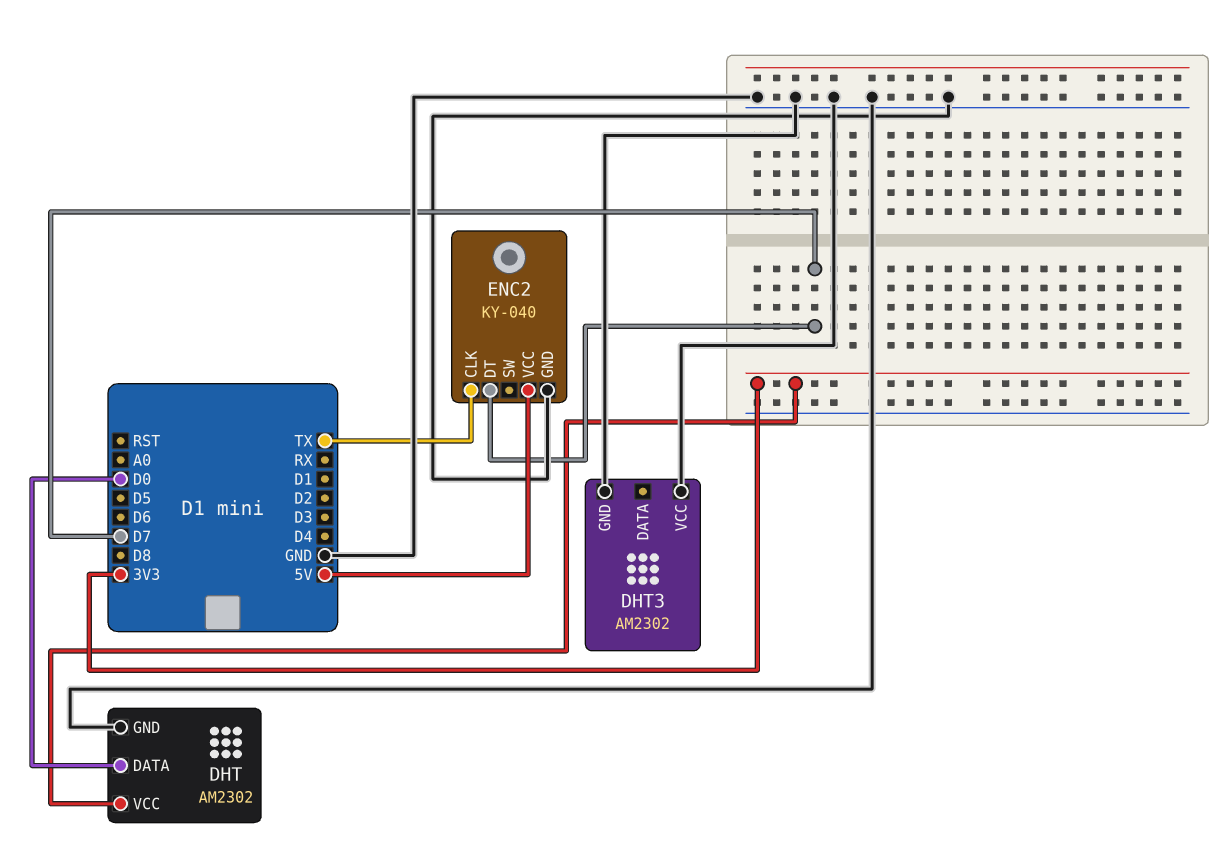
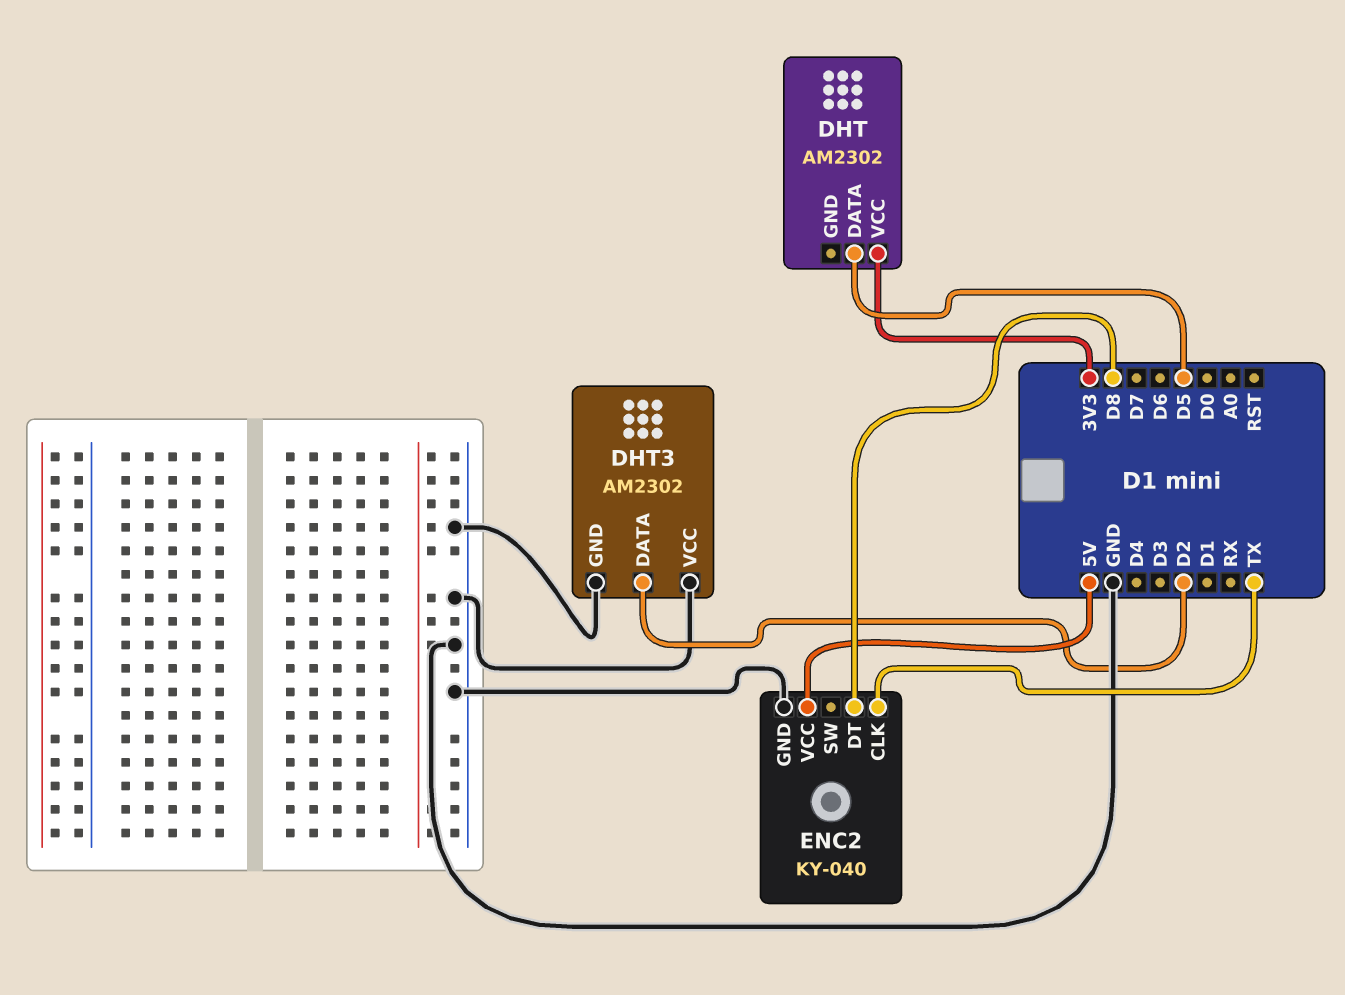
DHT pin DATA: D0 -> D5
DHT pin GND: GND -> none
DHT3 pin DATA: none -> D2
ENC2 pin DT: D7 -> D8

